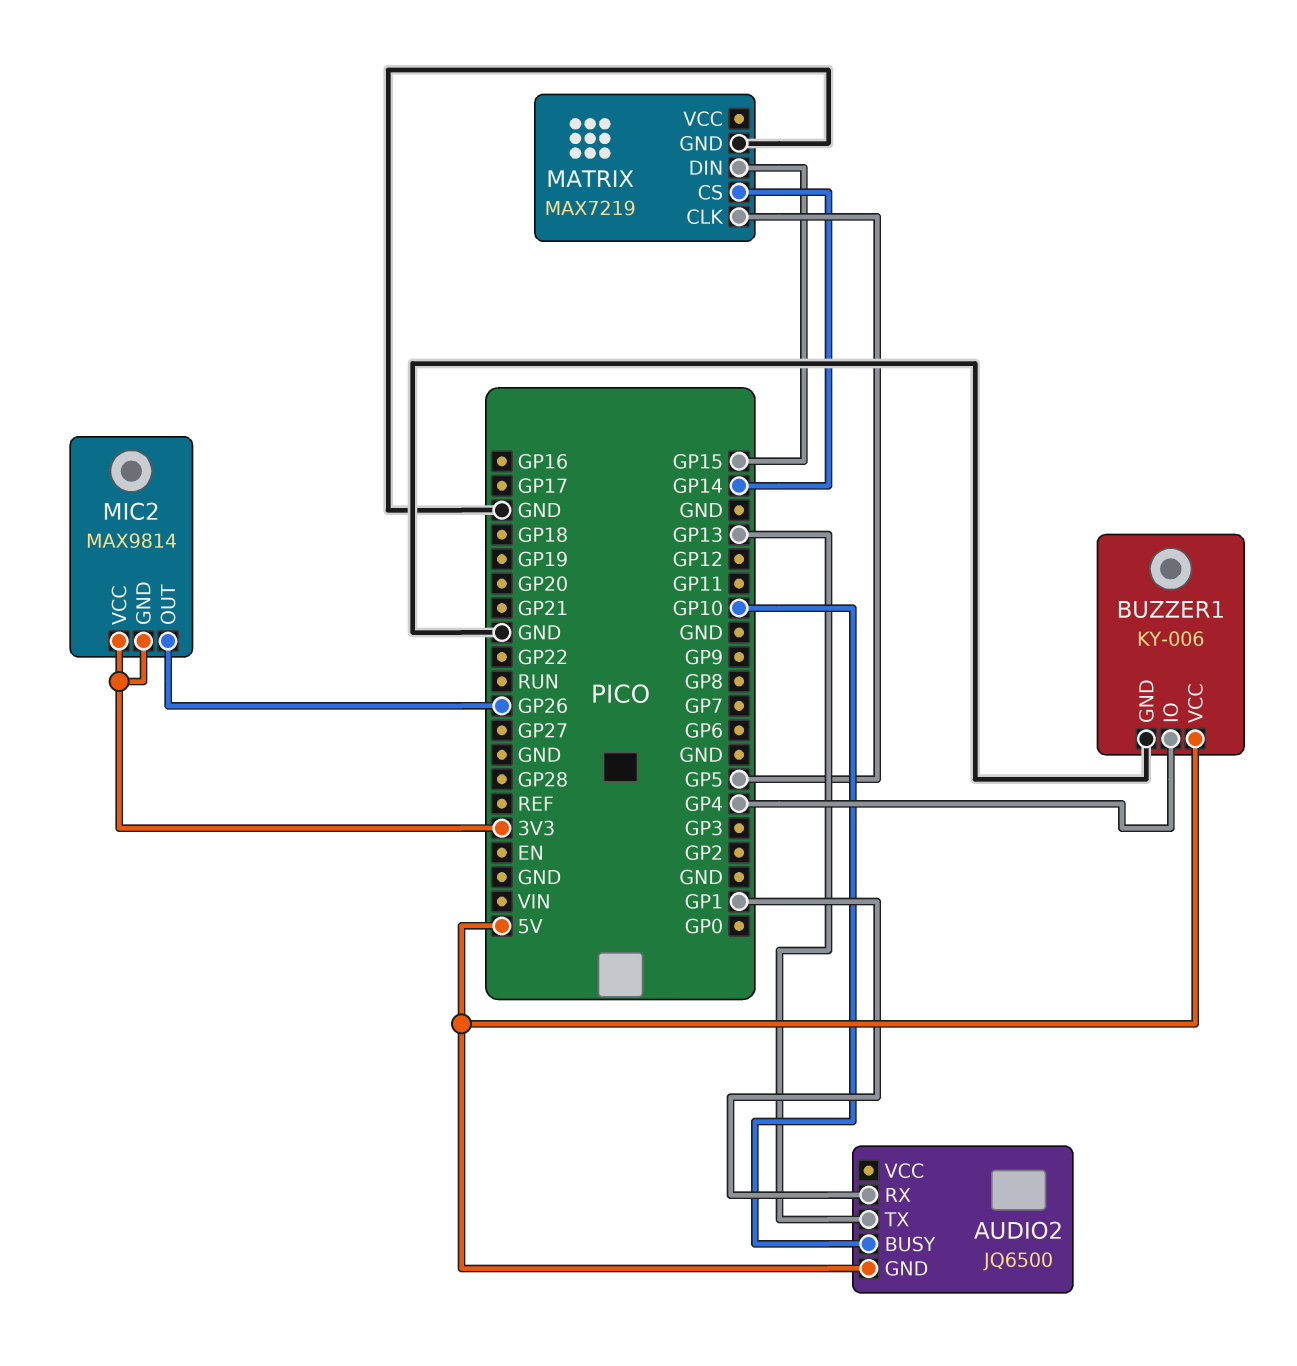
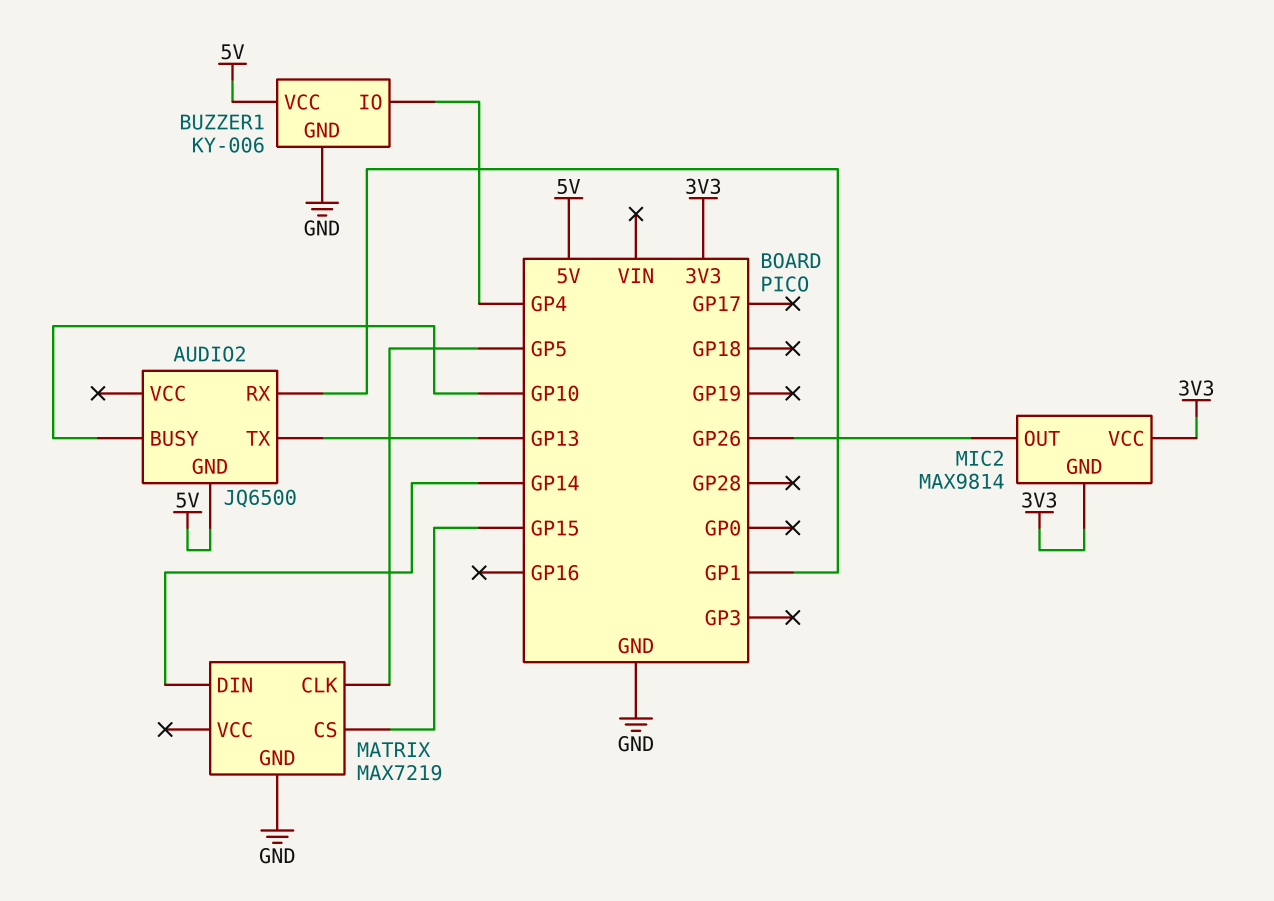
MATRIX pin CS: GP14 -> GP15
MATRIX pin DIN: GP15 -> GP14

